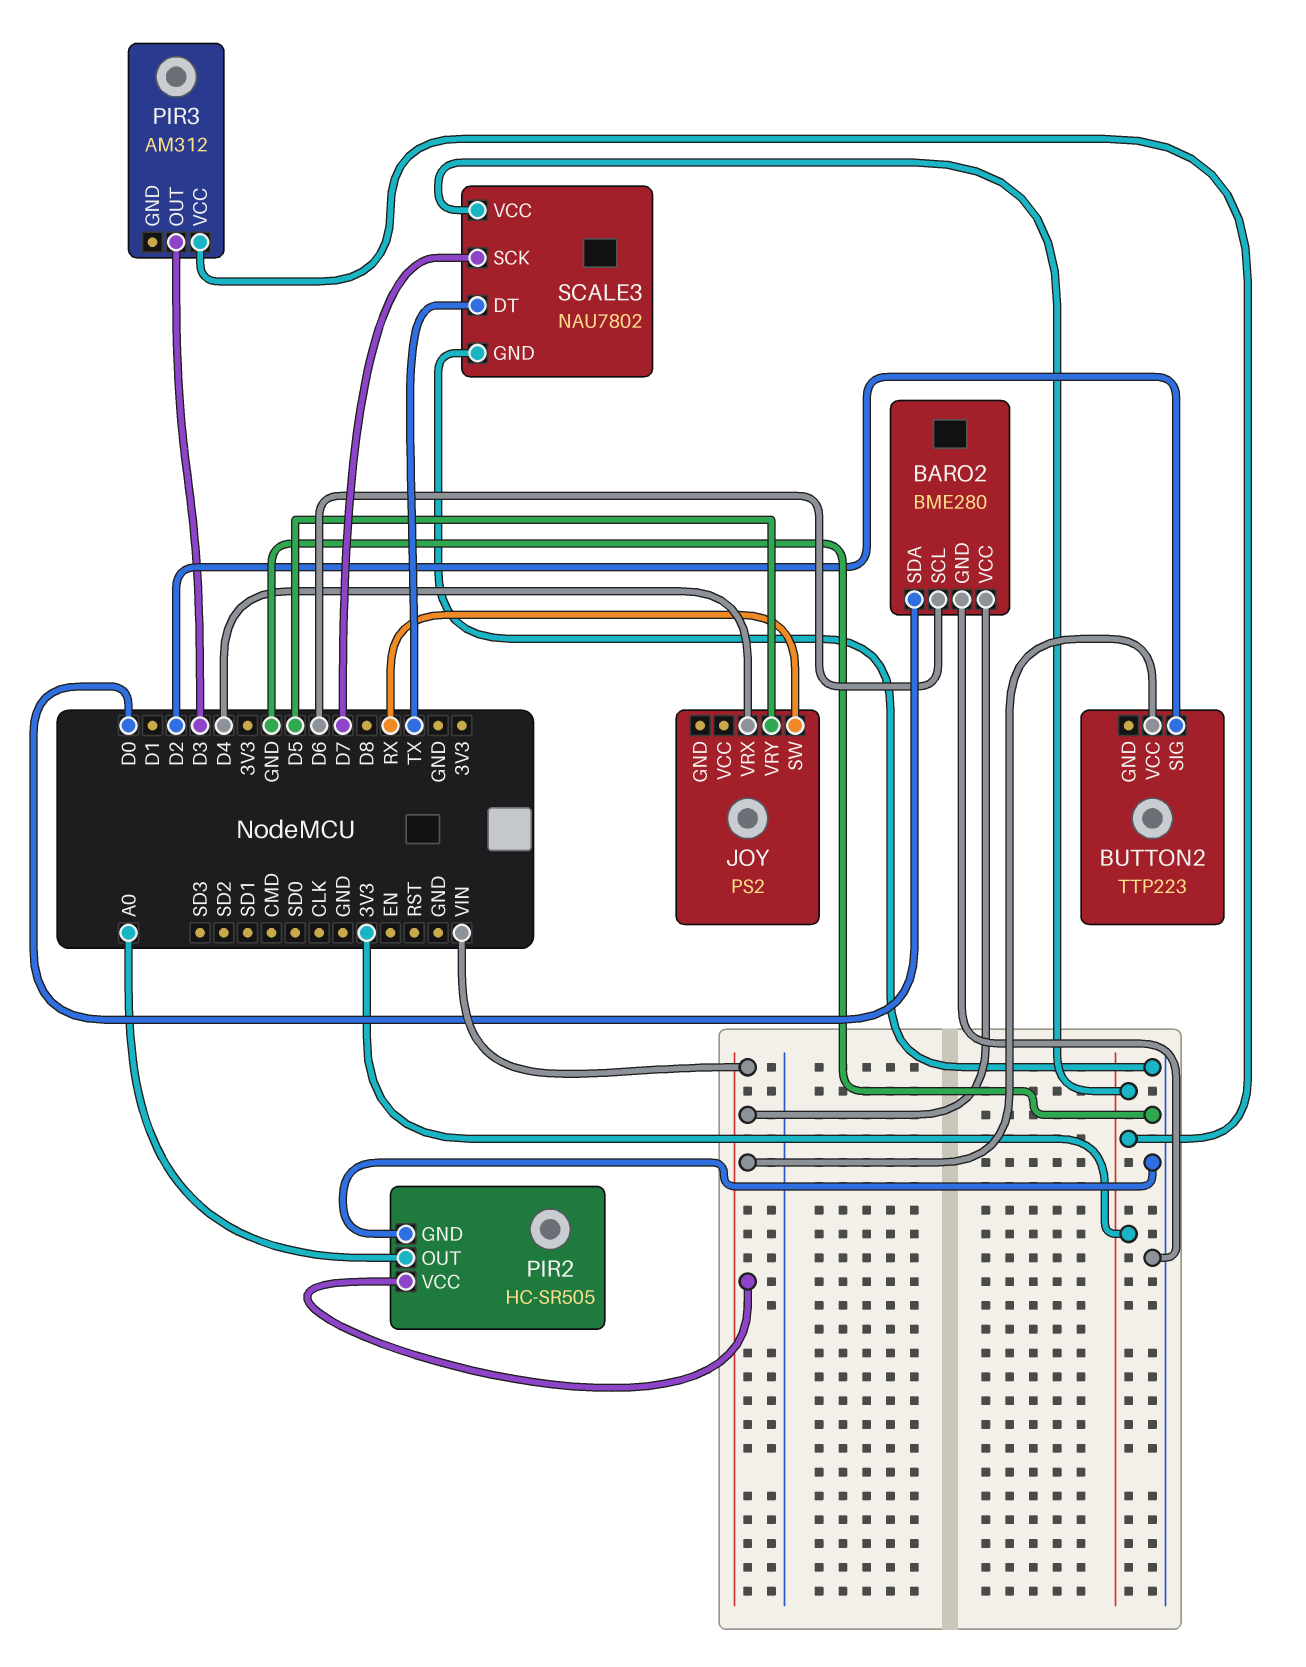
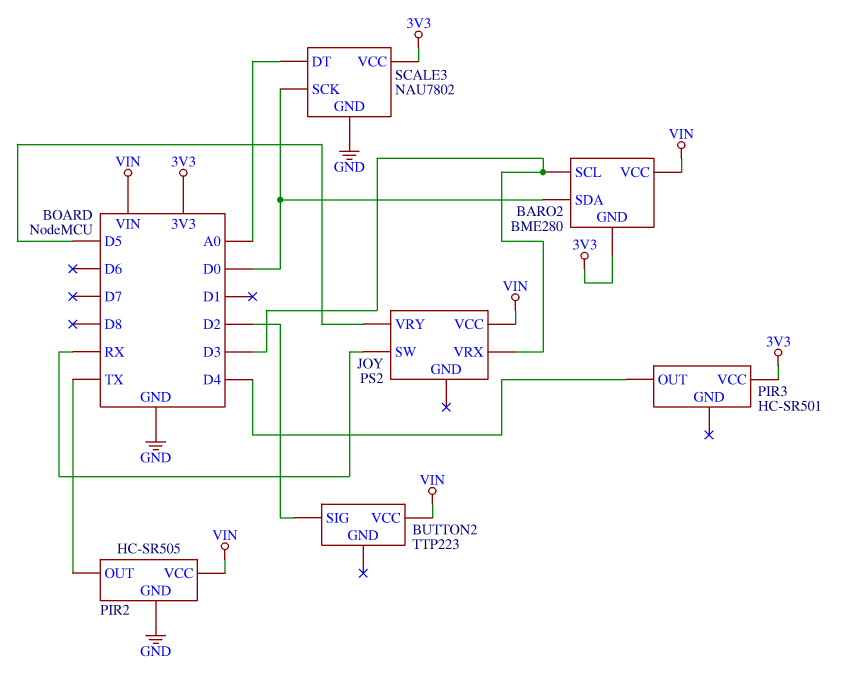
BARO2 pin GND: GND -> 3V3
BARO2 pin SCL: D6 -> D3
JOY pin VCC: none -> VIN
JOY pin VRX: D4 -> D3
PIR2 pin OUT: A0 -> TX
PIR3: AM312 -> HC-SR501
PIR3 pin OUT: D3 -> D4
SCALE3 pin DT: TX -> A0
SCALE3 pin SCK: D7 -> D0

